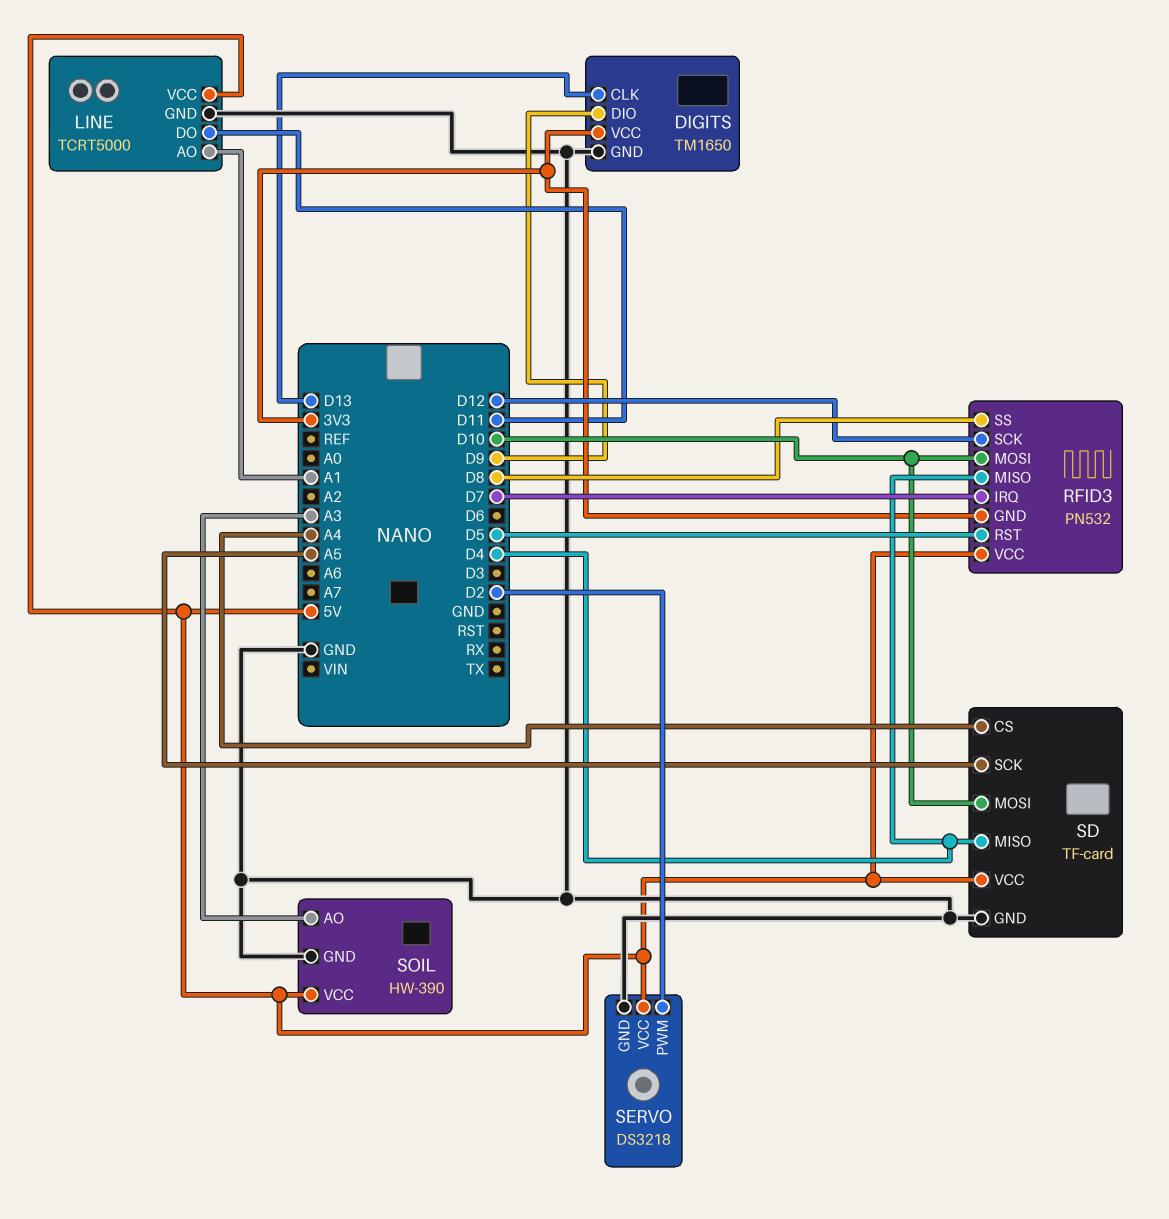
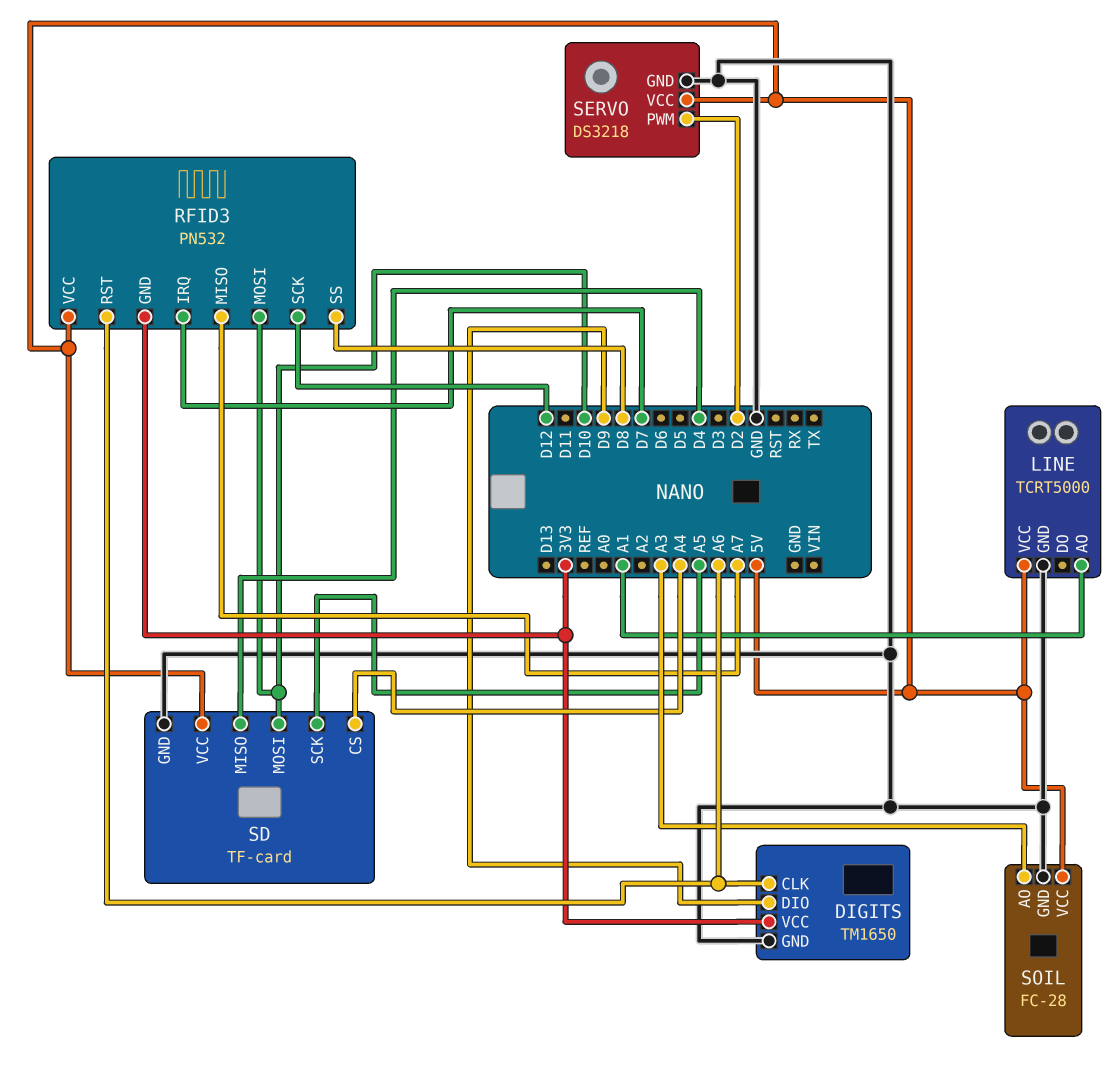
DIGITS pin CLK: D13 -> A6
LINE pin DO: D11 -> none
RFID3 pin MISO: D4 -> A7
RFID3 pin RST: D5 -> A6
SOIL: HW-390 -> FC-28

